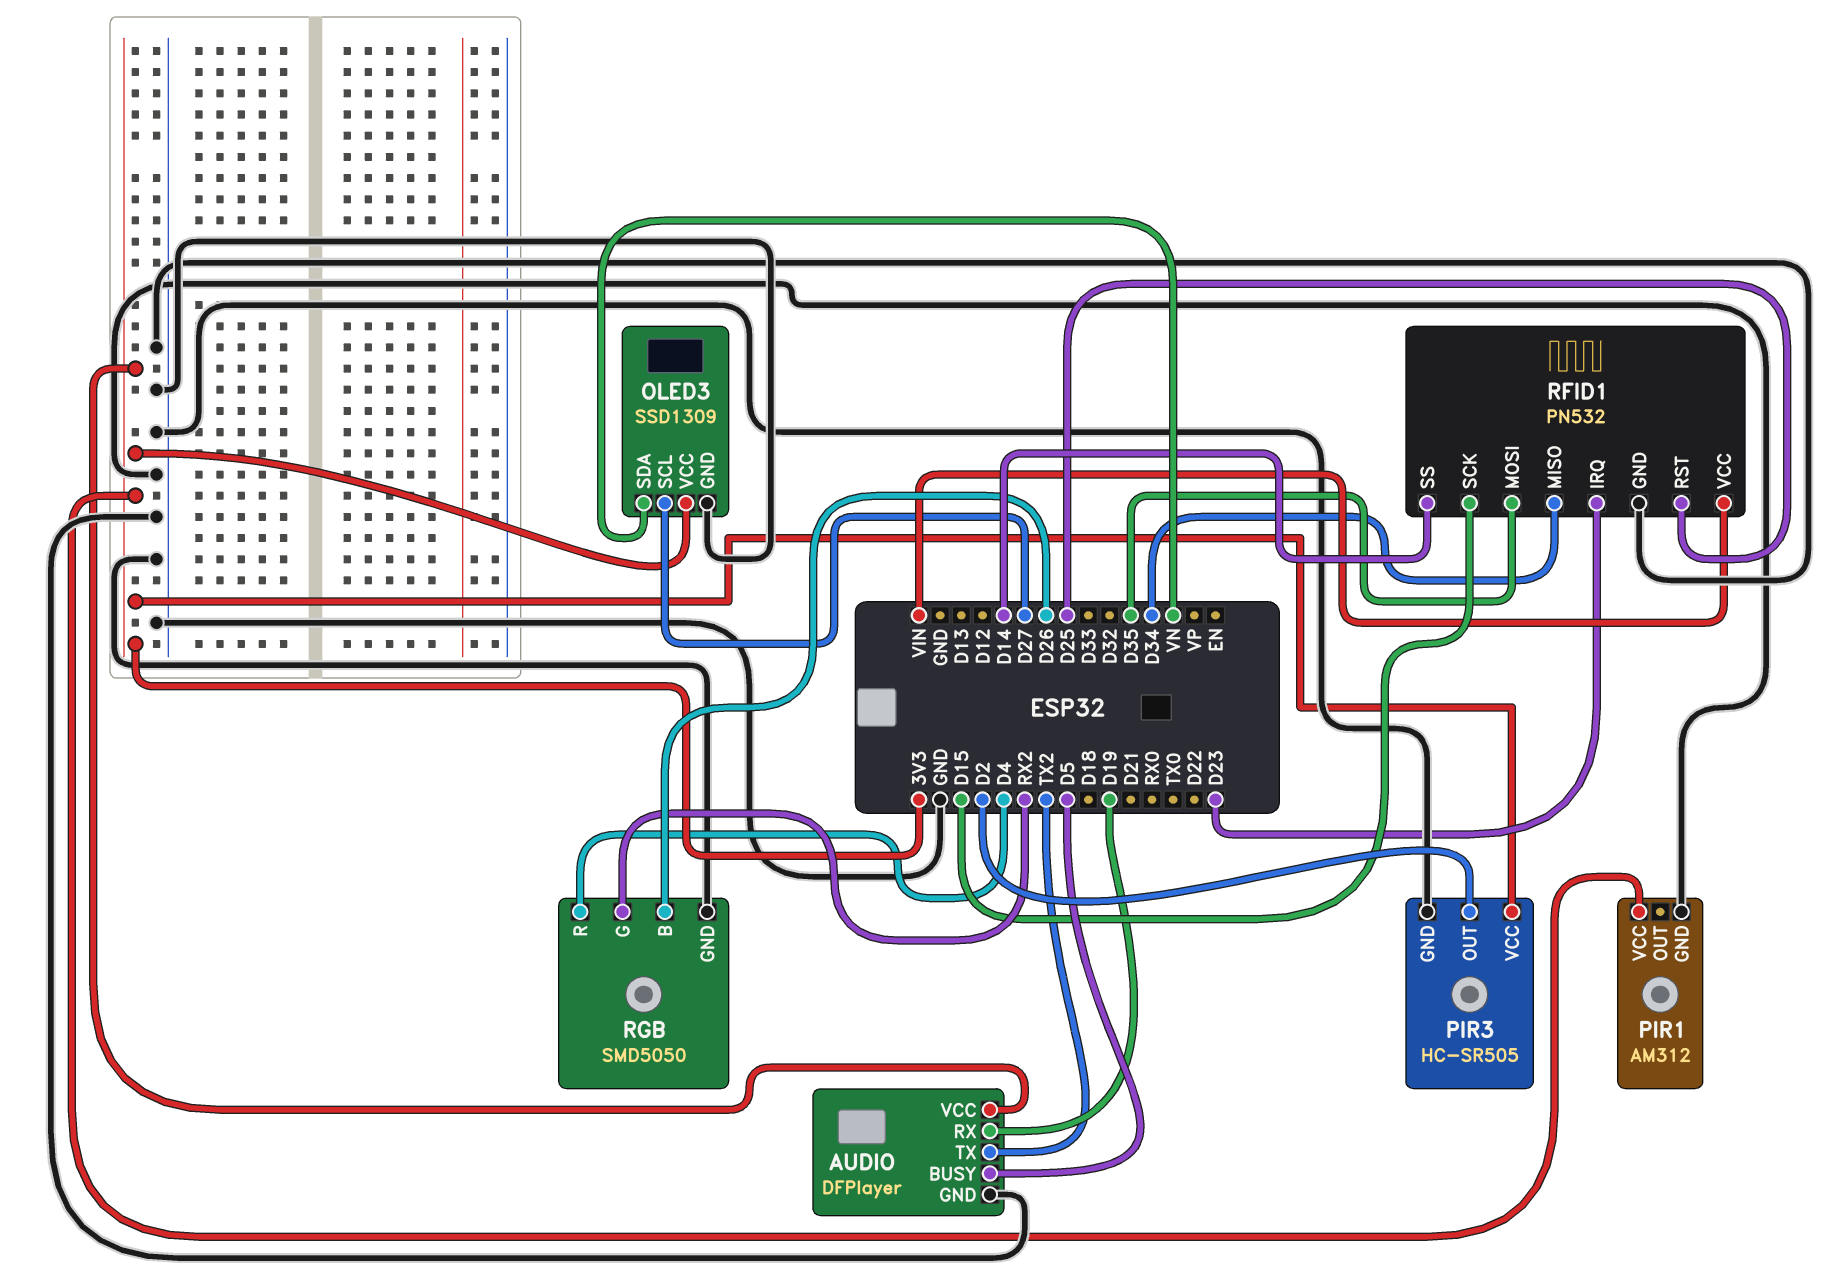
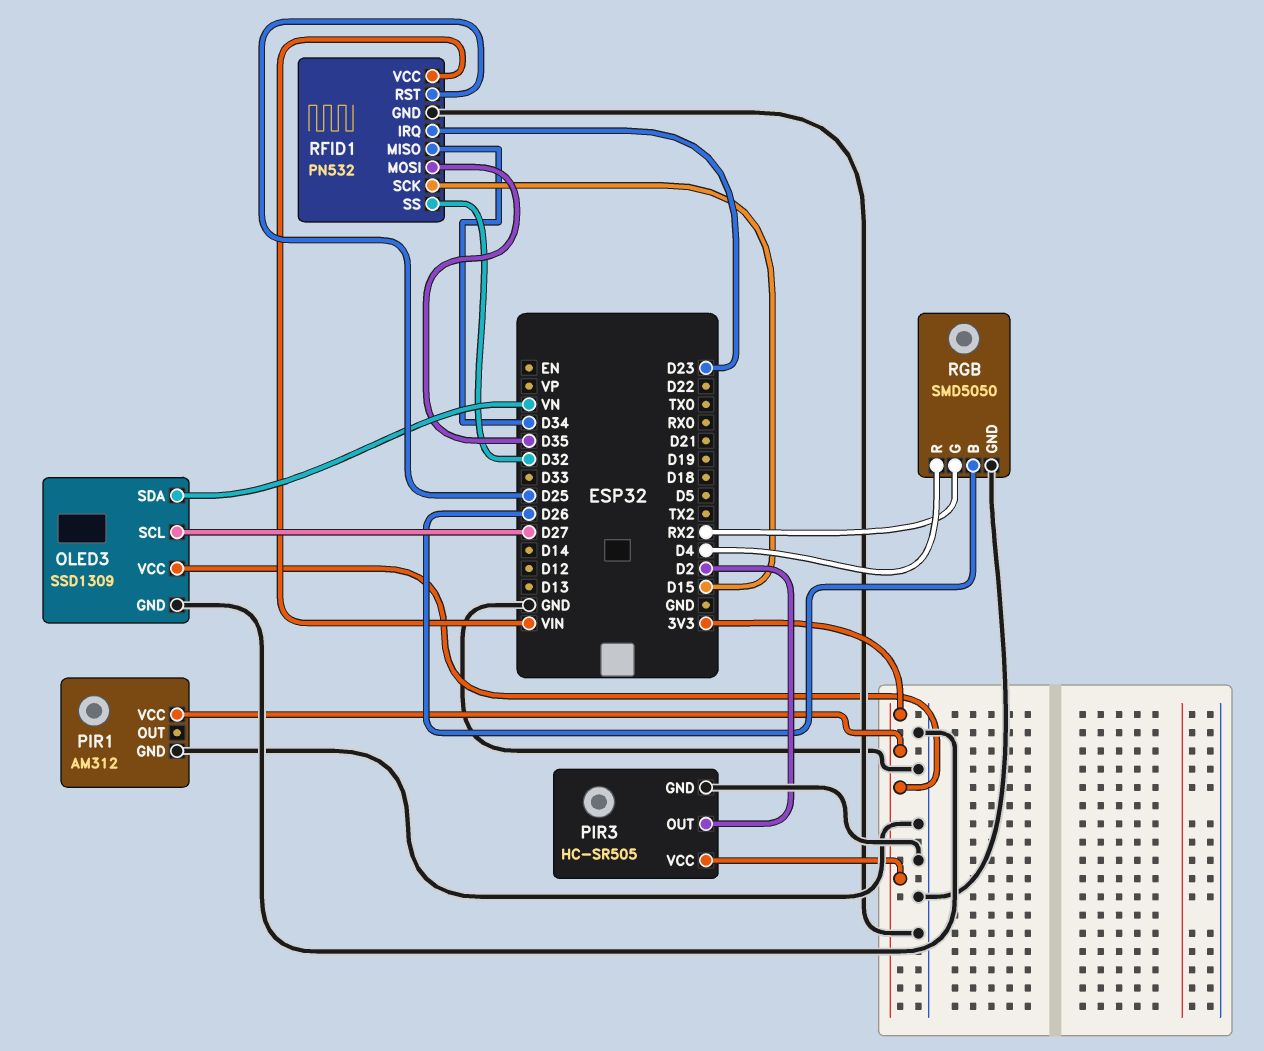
AUDIO: DFPlayer -> none
AUDIO pin BUSY: D5 -> none
AUDIO pin GND: GND -> none
AUDIO pin RX: D19 -> none
AUDIO pin TX: TX2 -> none
AUDIO pin VCC: 3V3 -> none
RFID1 pin SS: D14 -> D32

